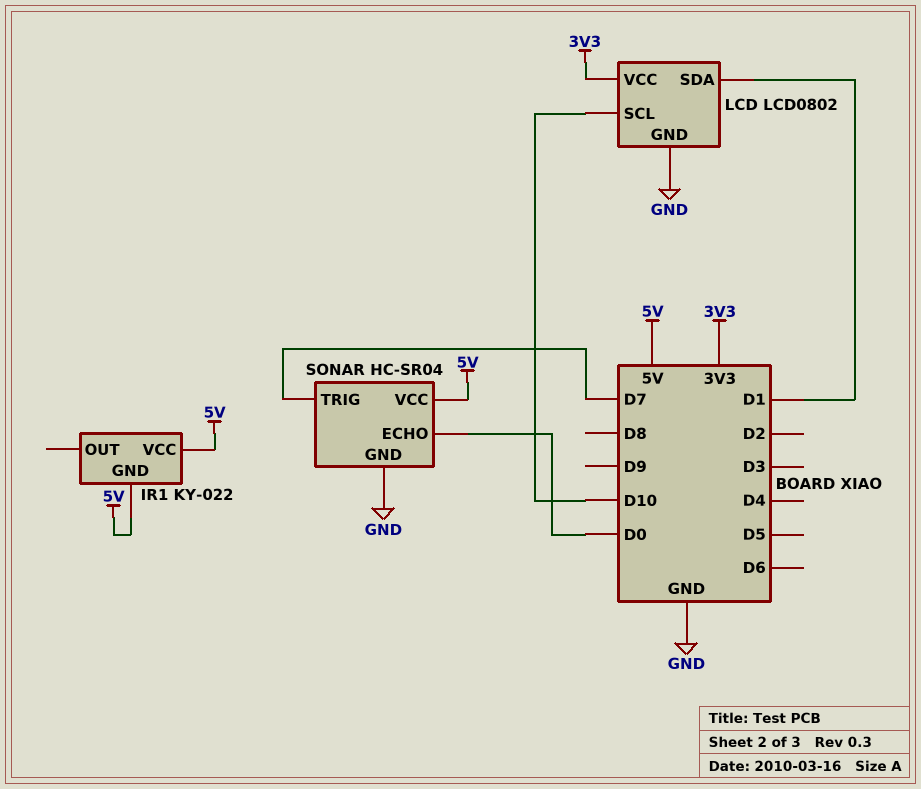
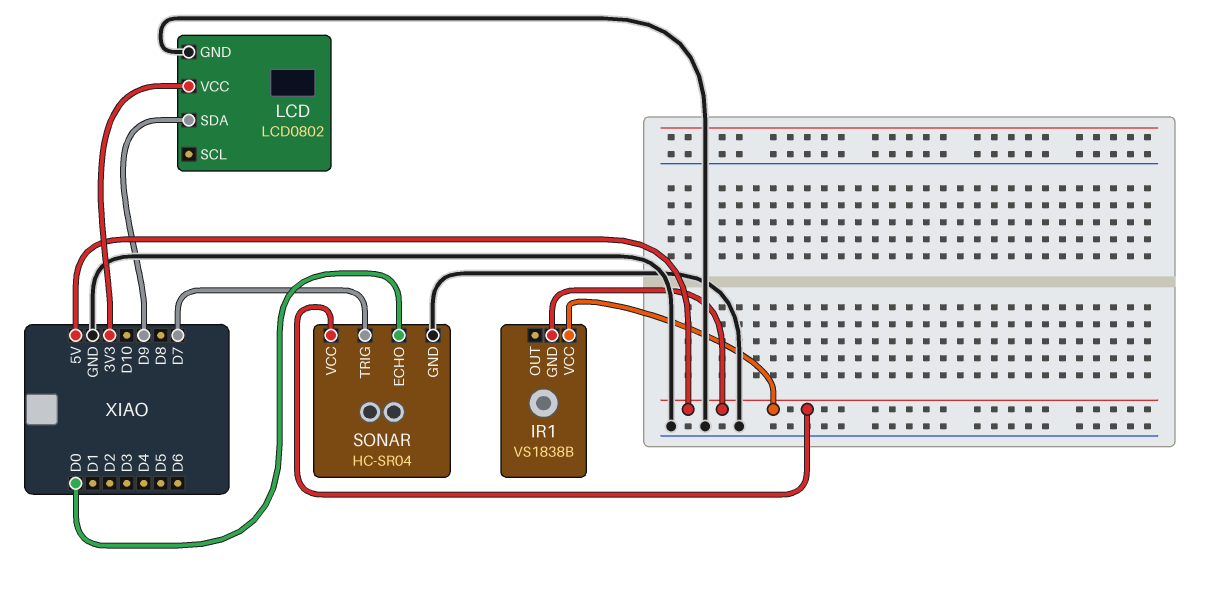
IR1: KY-022 -> VS1838B
LCD pin SCL: D10 -> none
LCD pin SDA: D1 -> D9

